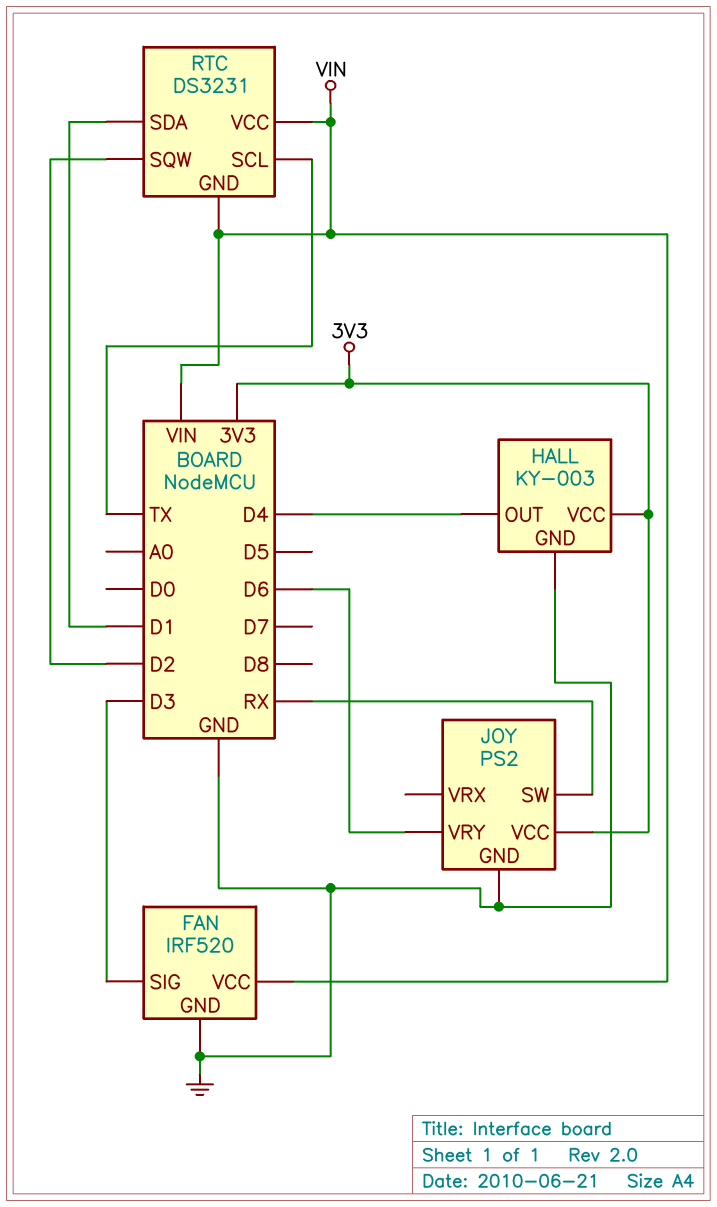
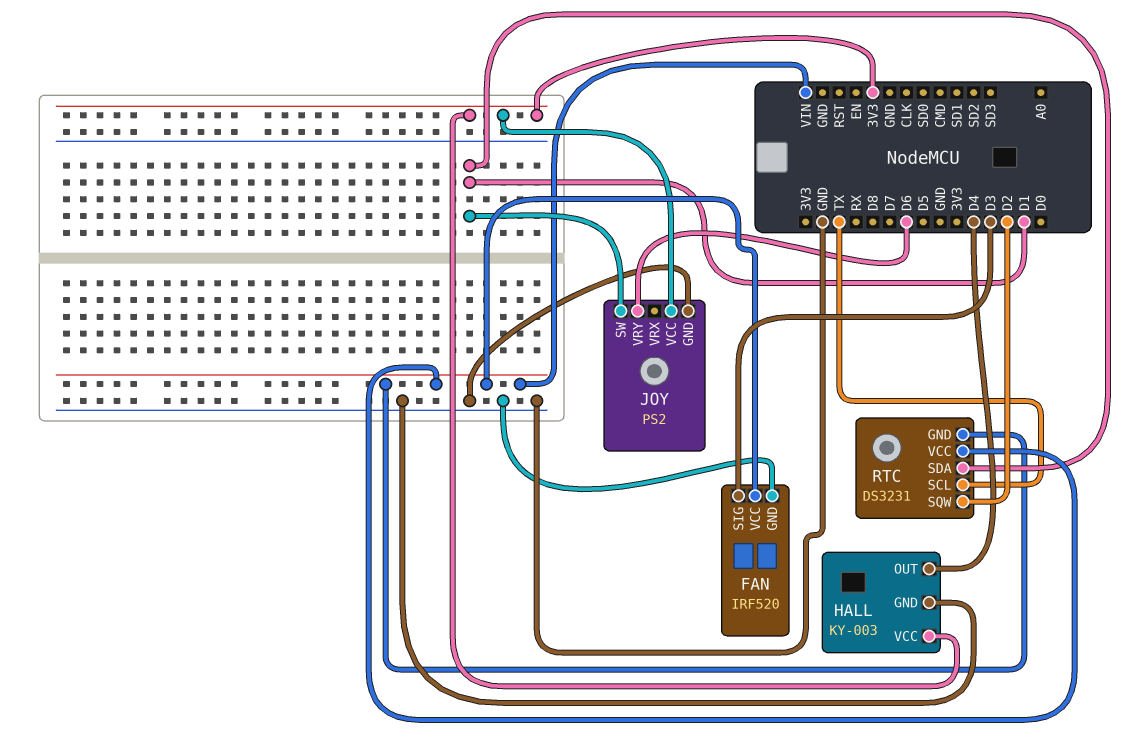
JOY pin SW: RX -> D1

